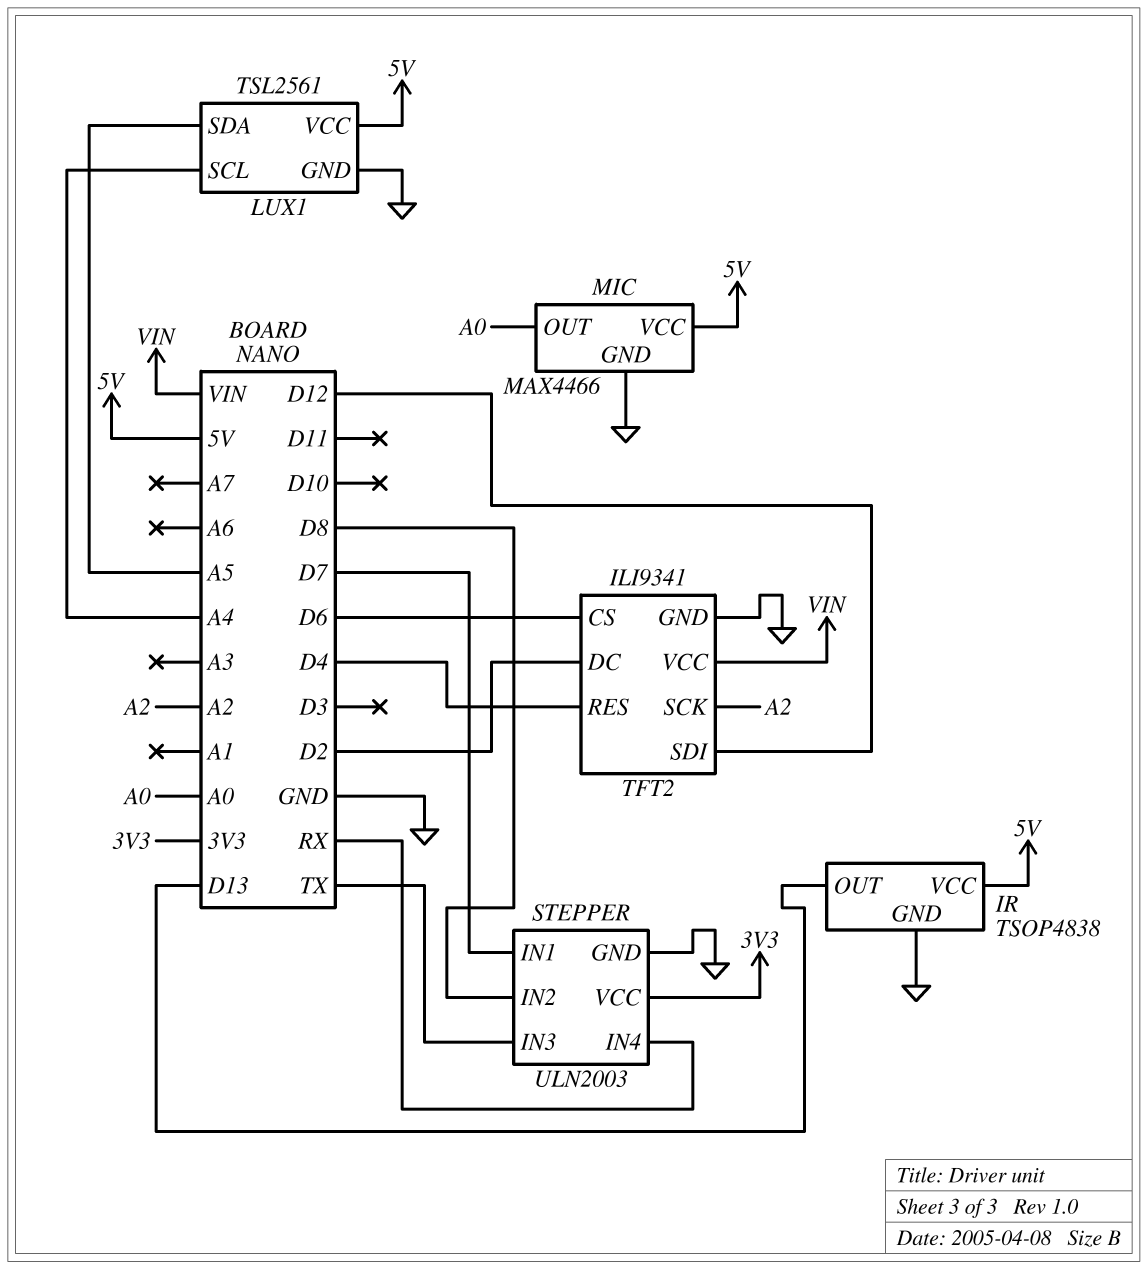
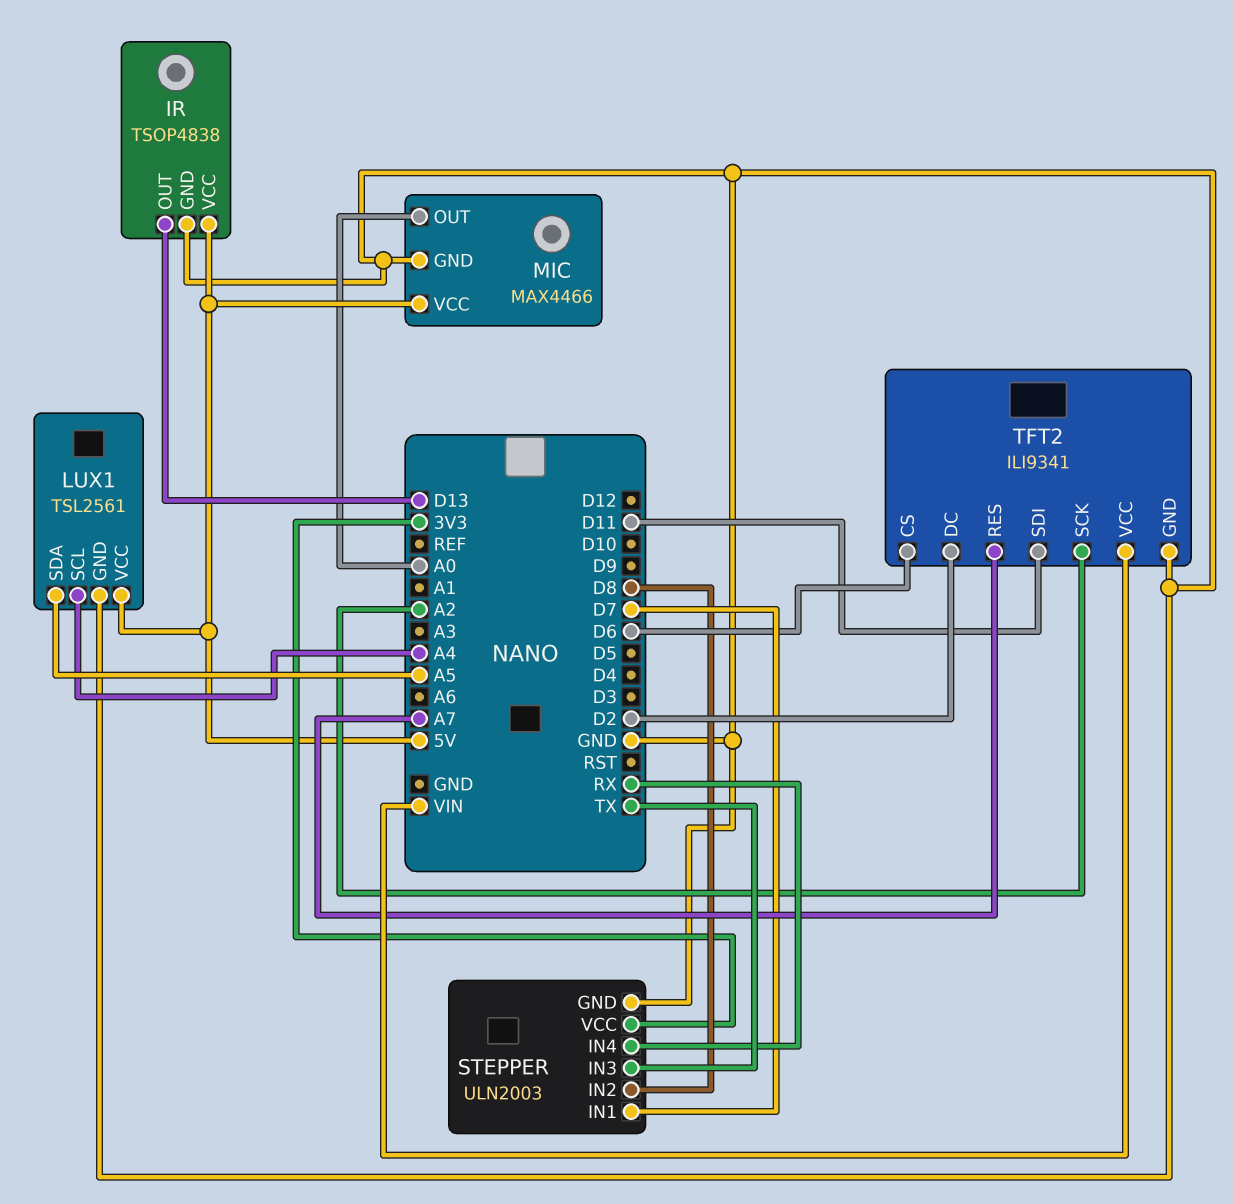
TFT2 pin RES: D4 -> A7
TFT2 pin SDI: D12 -> D11

